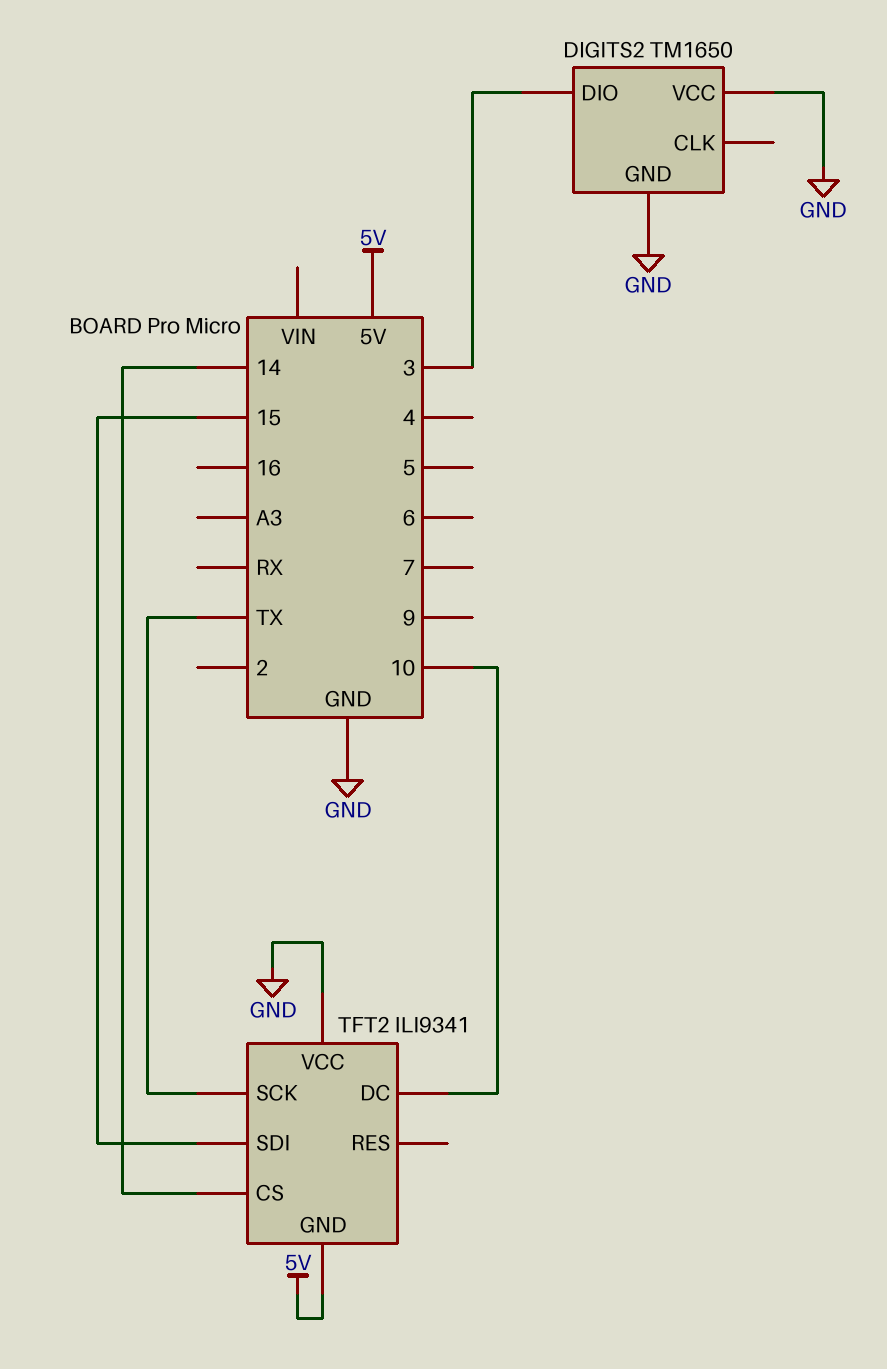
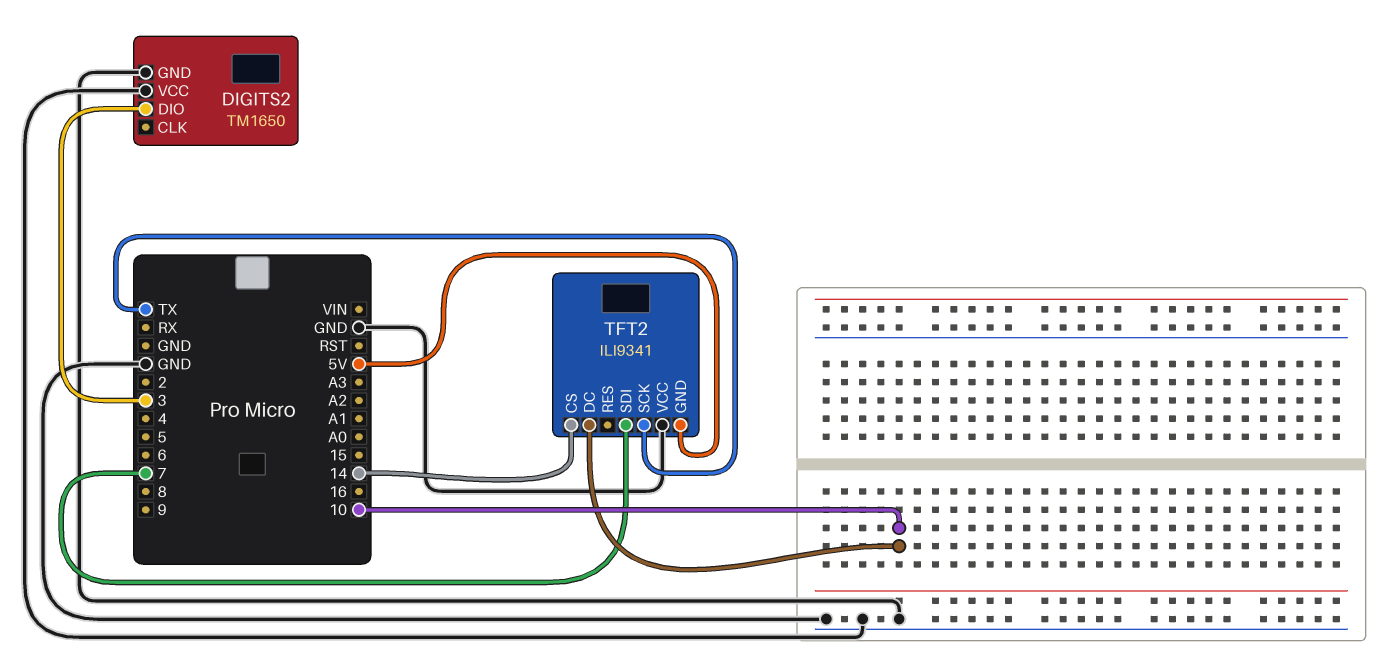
TFT2 pin SDI: 15 -> 7

